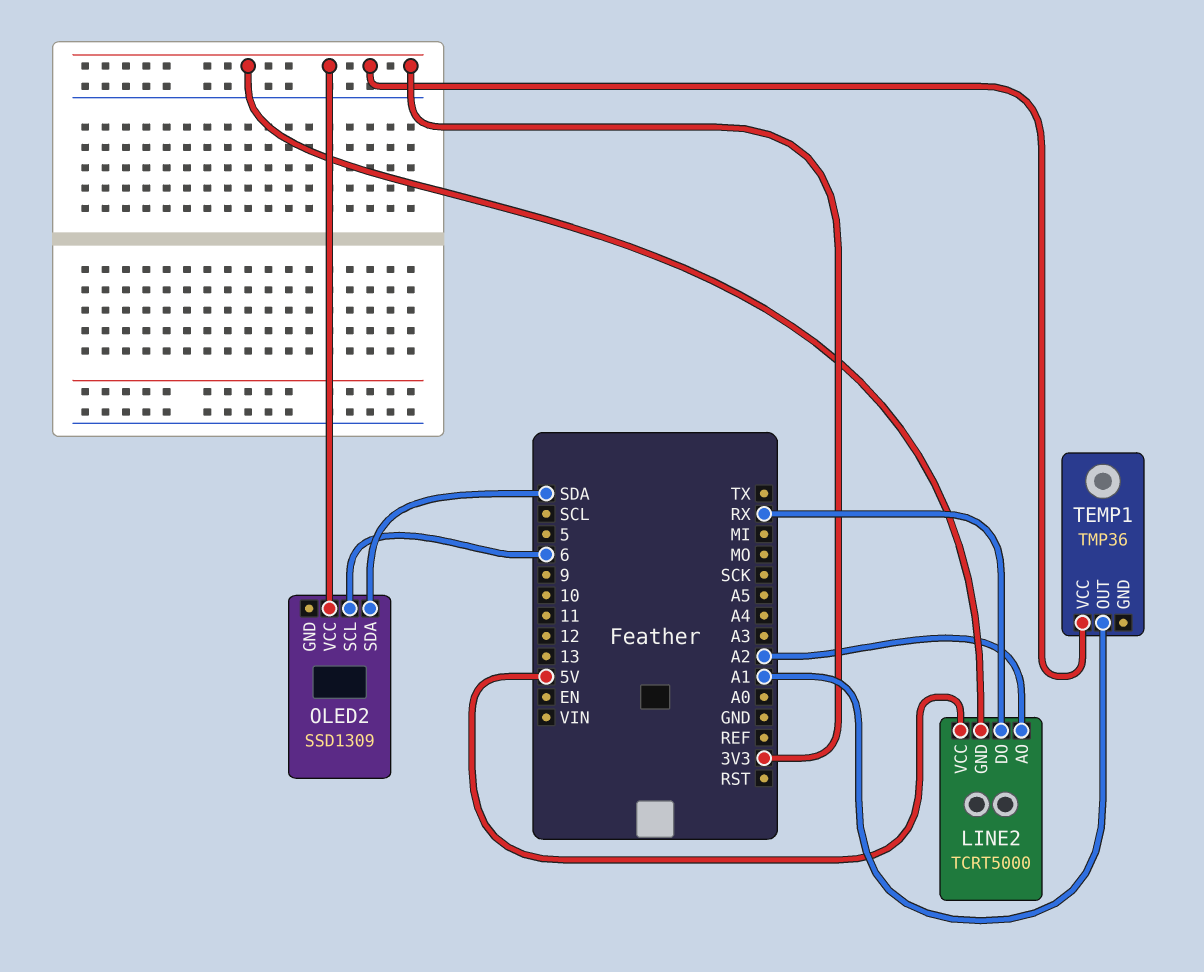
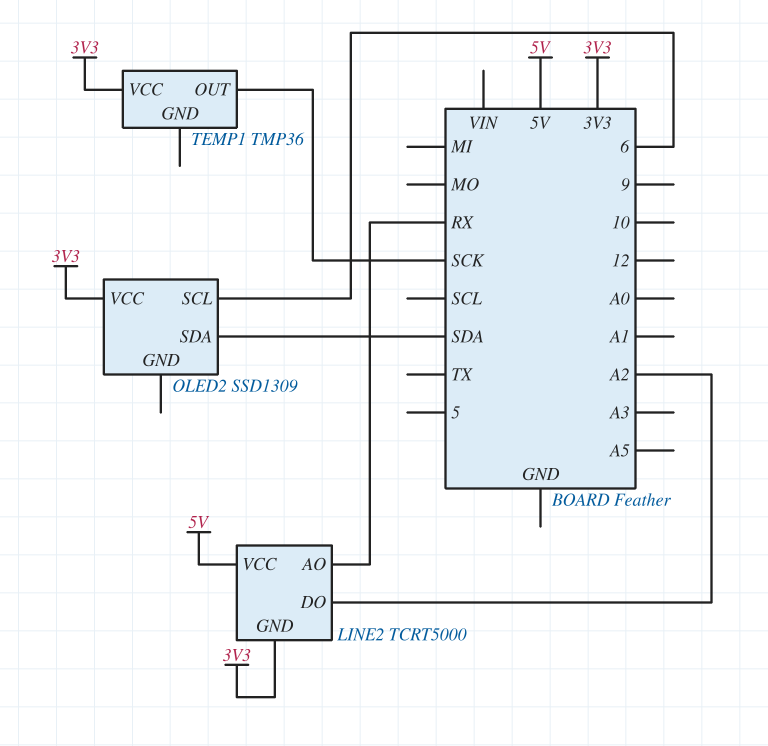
LINE2 pin AO: A2 -> RX
LINE2 pin DO: RX -> A2
TEMP1 pin OUT: A1 -> SCK

